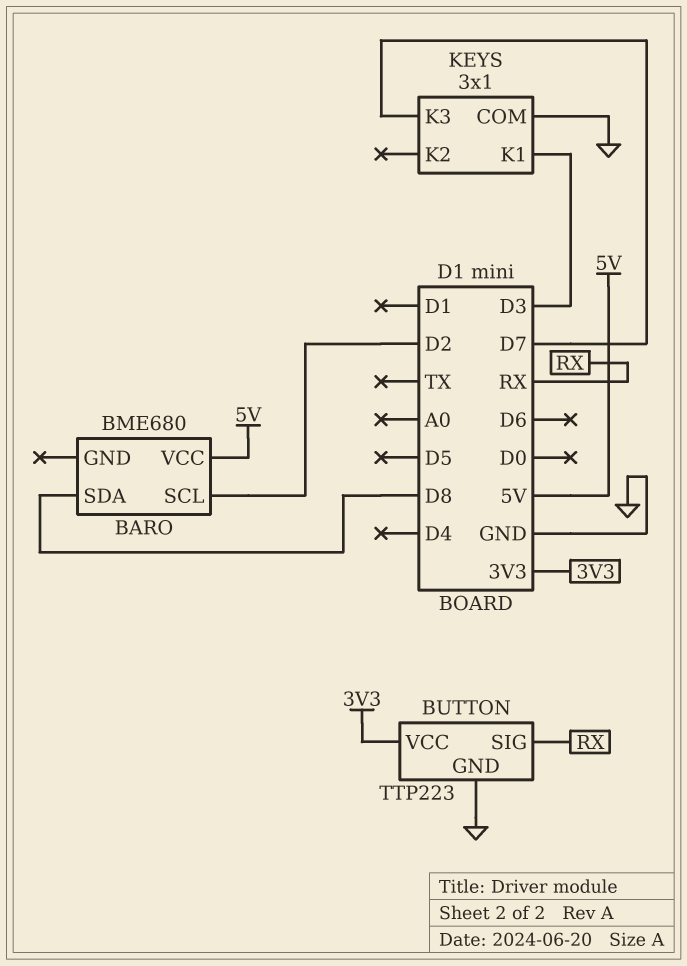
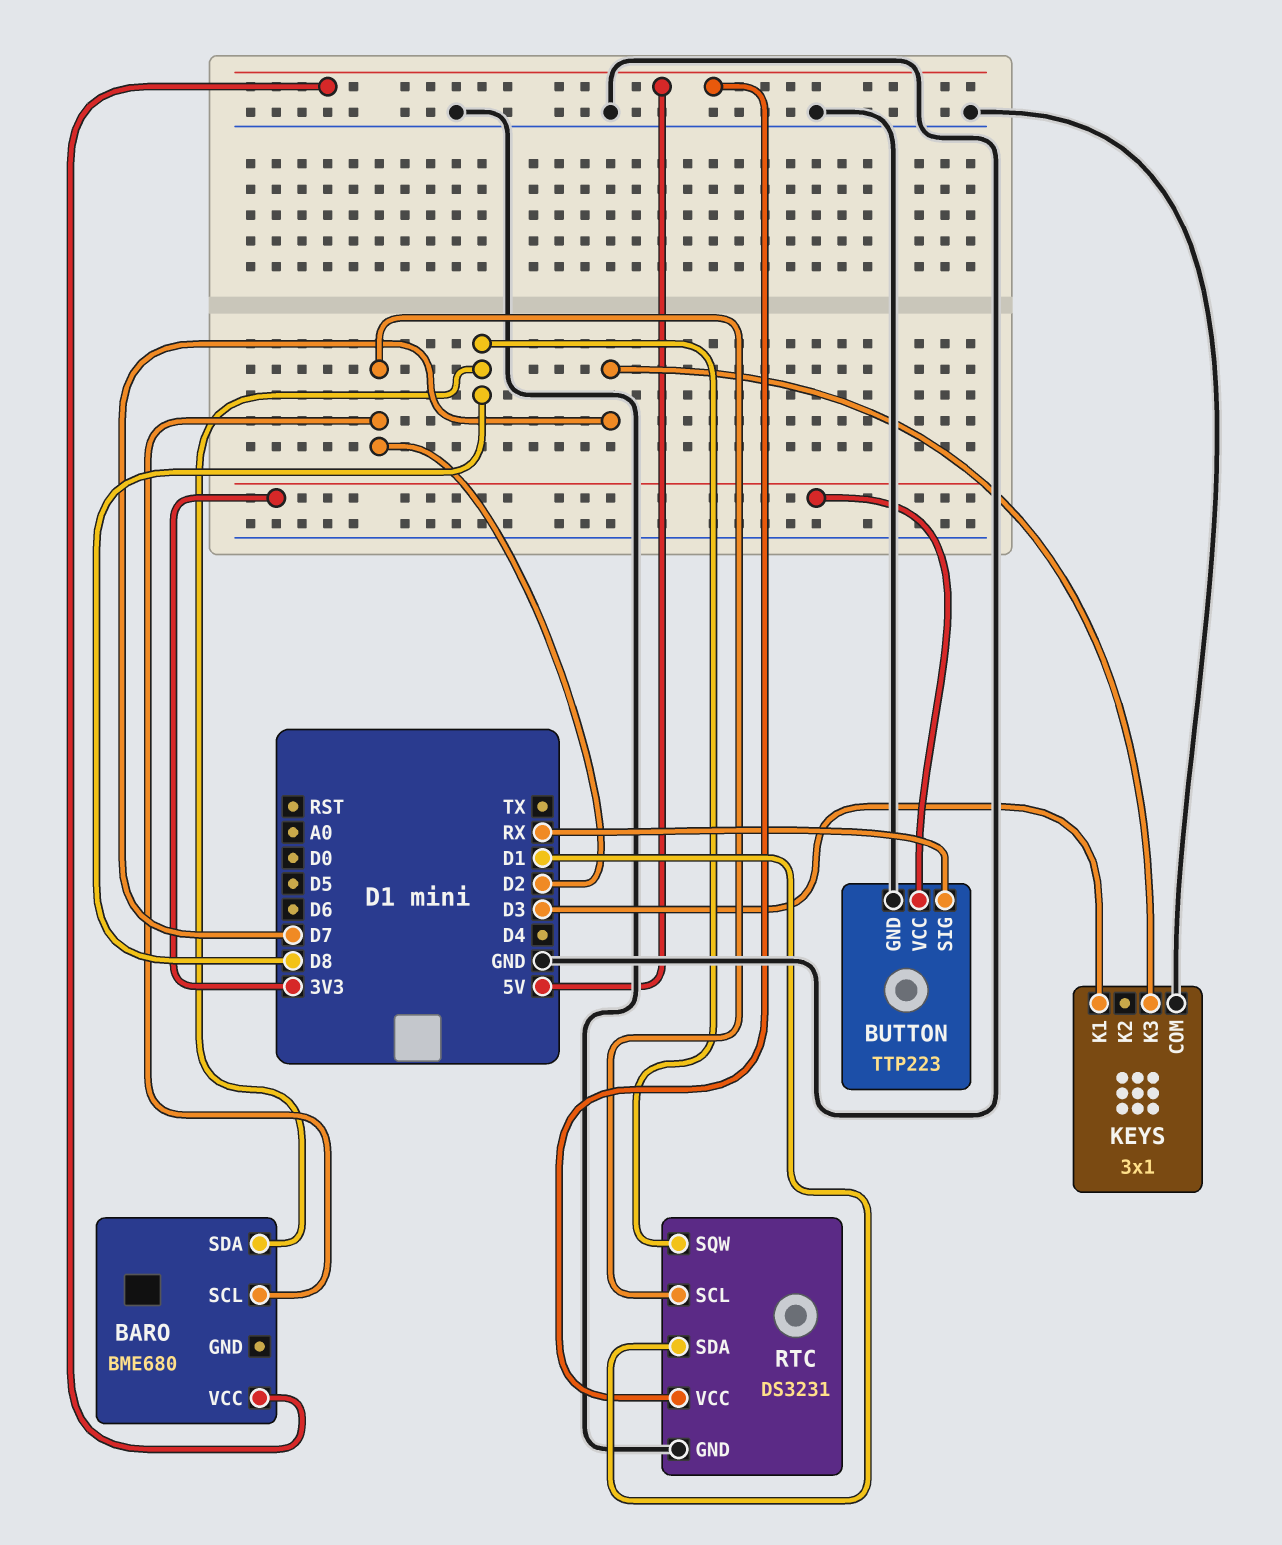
RTC: none -> DS3231
RTC pin GND: none -> GND
RTC pin SCL: none -> D2
RTC pin SDA: none -> D1
RTC pin SQW: none -> D8
RTC pin VCC: none -> 5V

